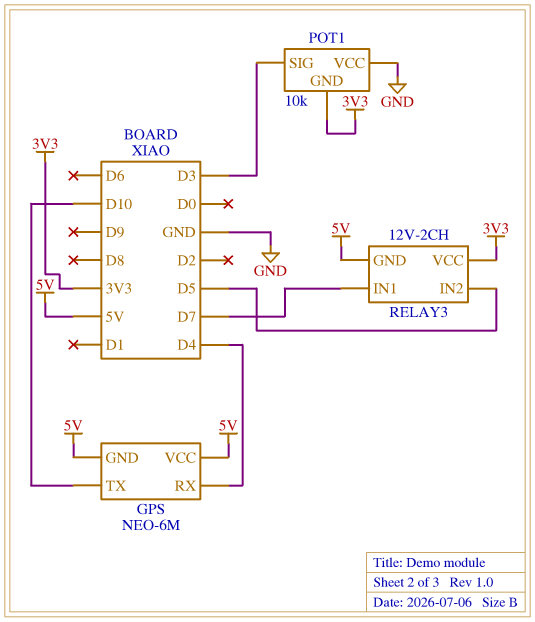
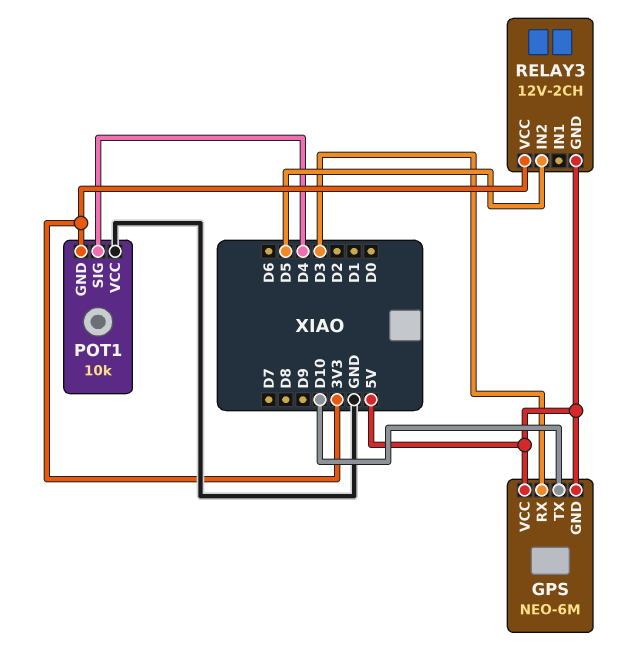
GPS pin RX: D4 -> D3
POT1 pin SIG: D3 -> D4
RELAY3 pin IN1: D7 -> none

